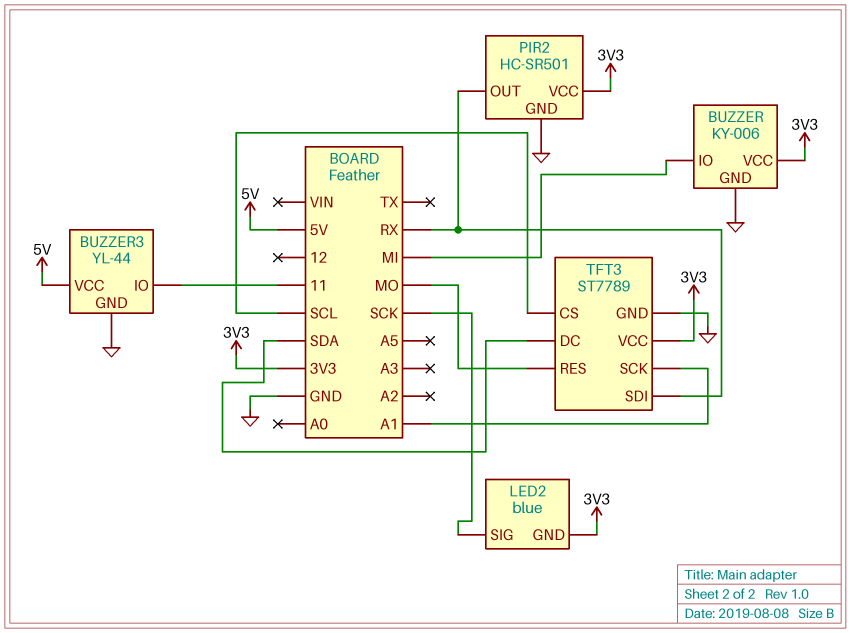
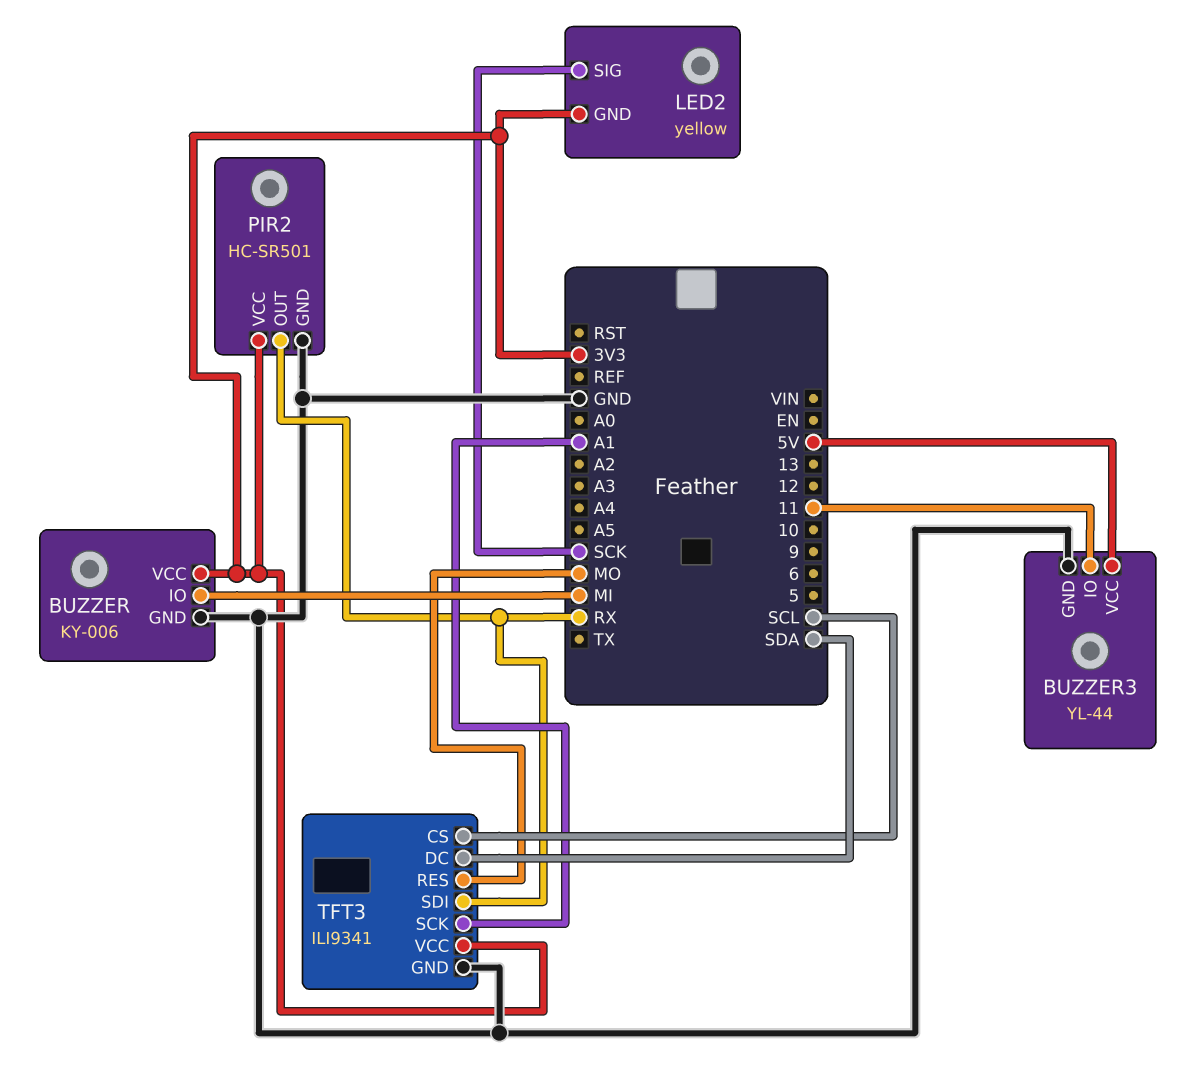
LED2: blue -> yellow
TFT3: ST7789 -> ILI9341

